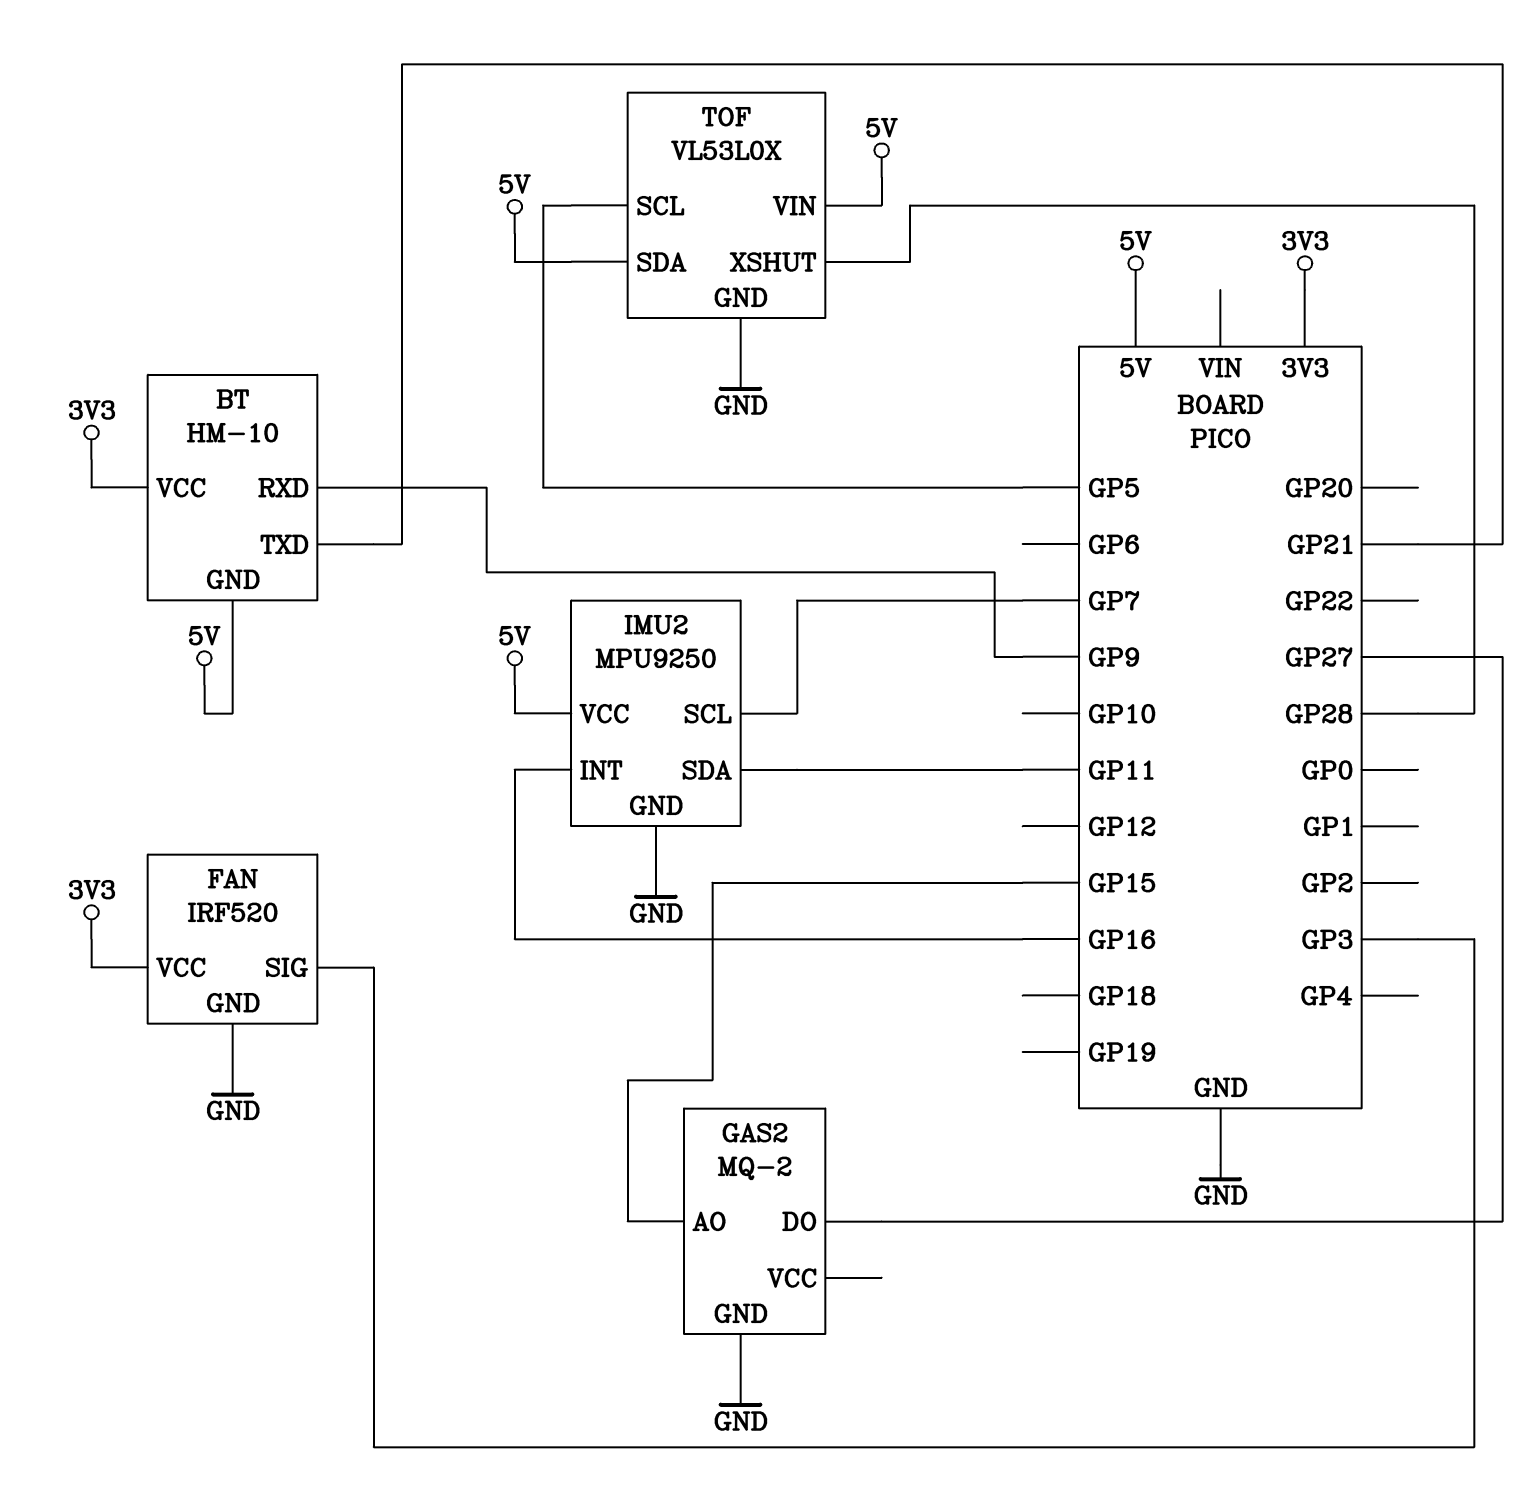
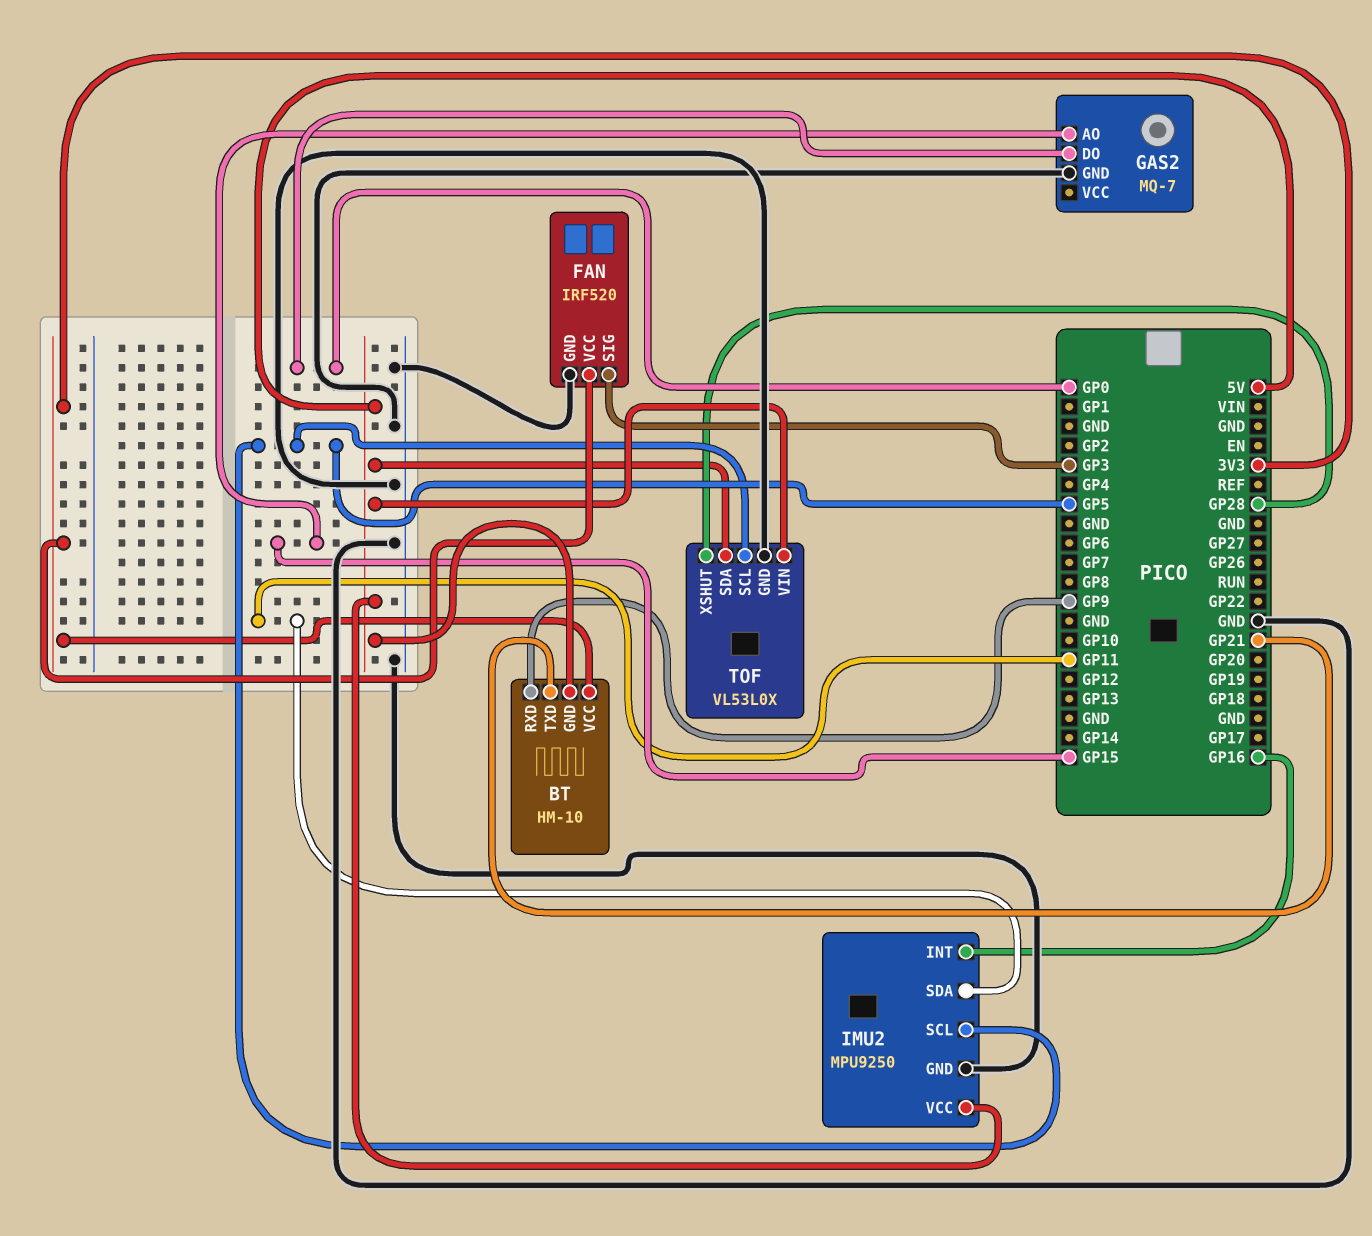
GAS2: MQ-2 -> MQ-7
GAS2 pin DO: GP27 -> GP0
IMU2 pin SCL: GP7 -> GP5

